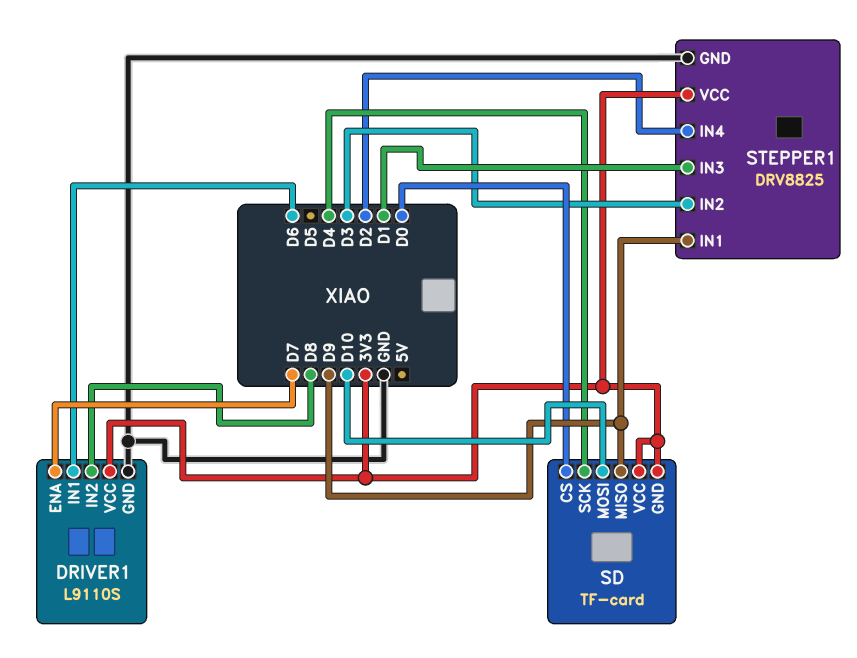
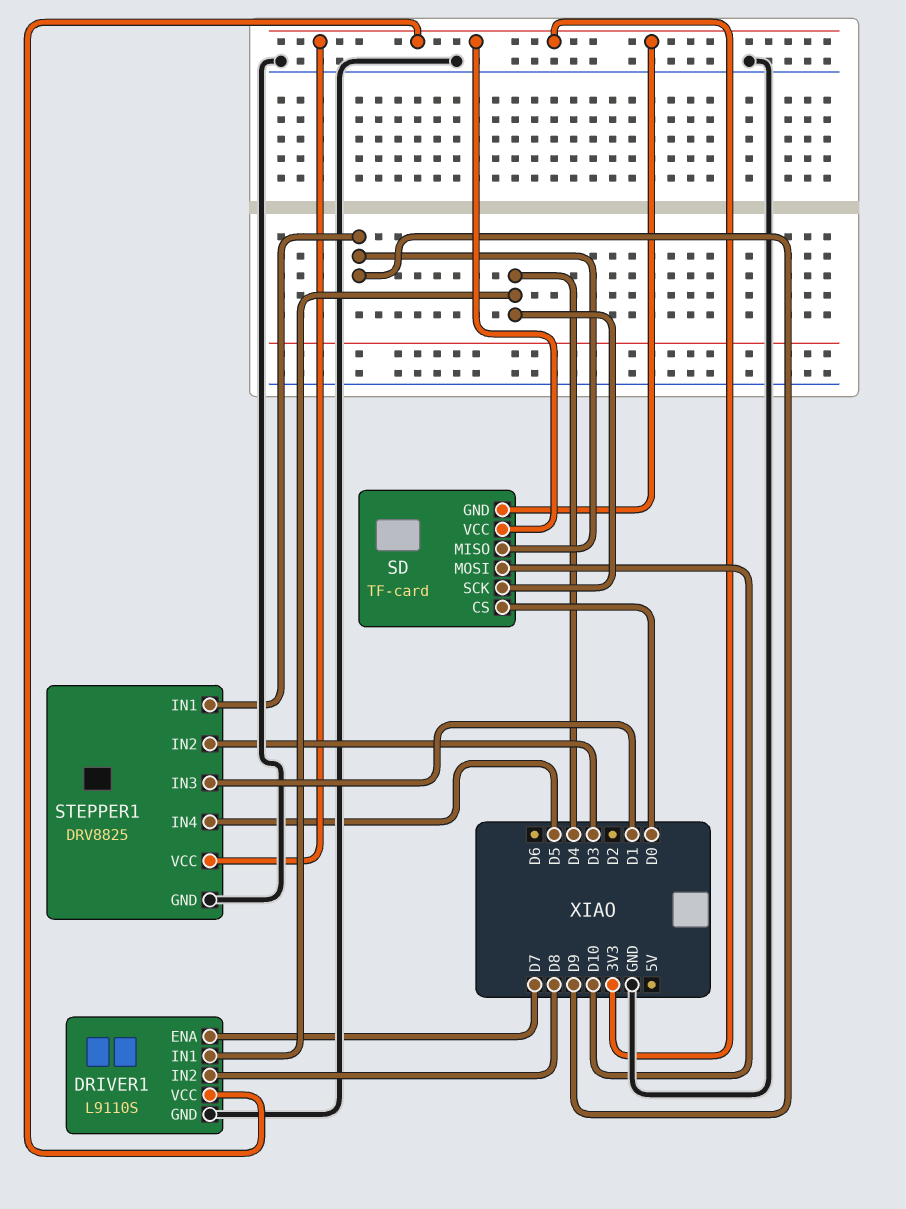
DRIVER1 pin IN1: D6 -> D4
STEPPER1 pin IN4: D2 -> D5

